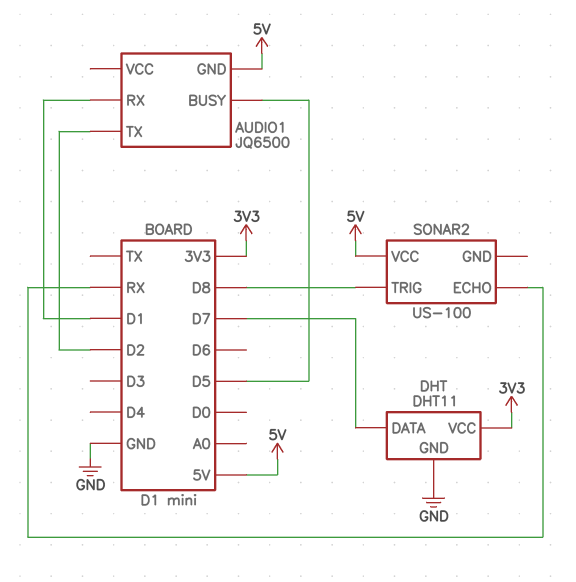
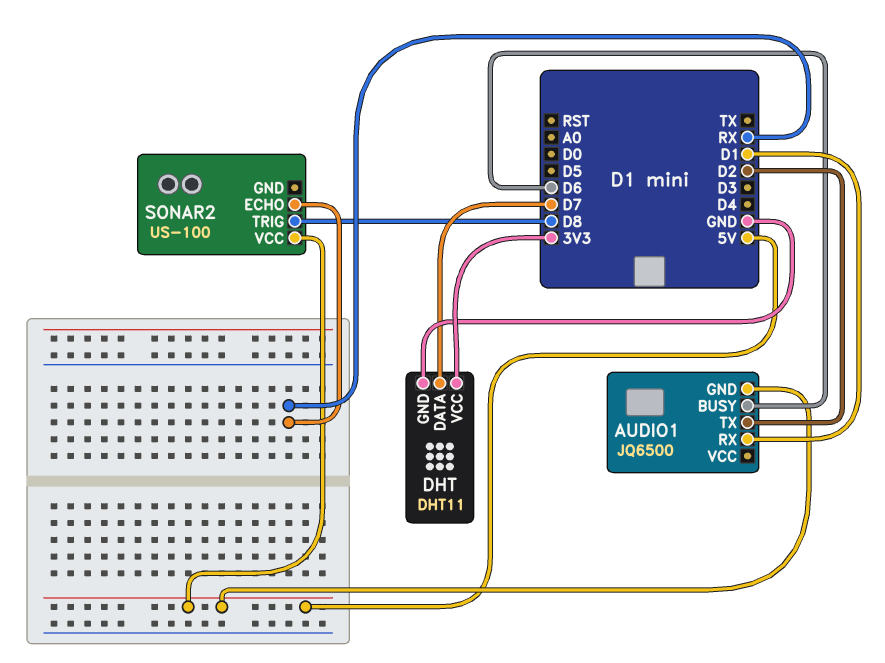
AUDIO1 pin BUSY: D5 -> D6

